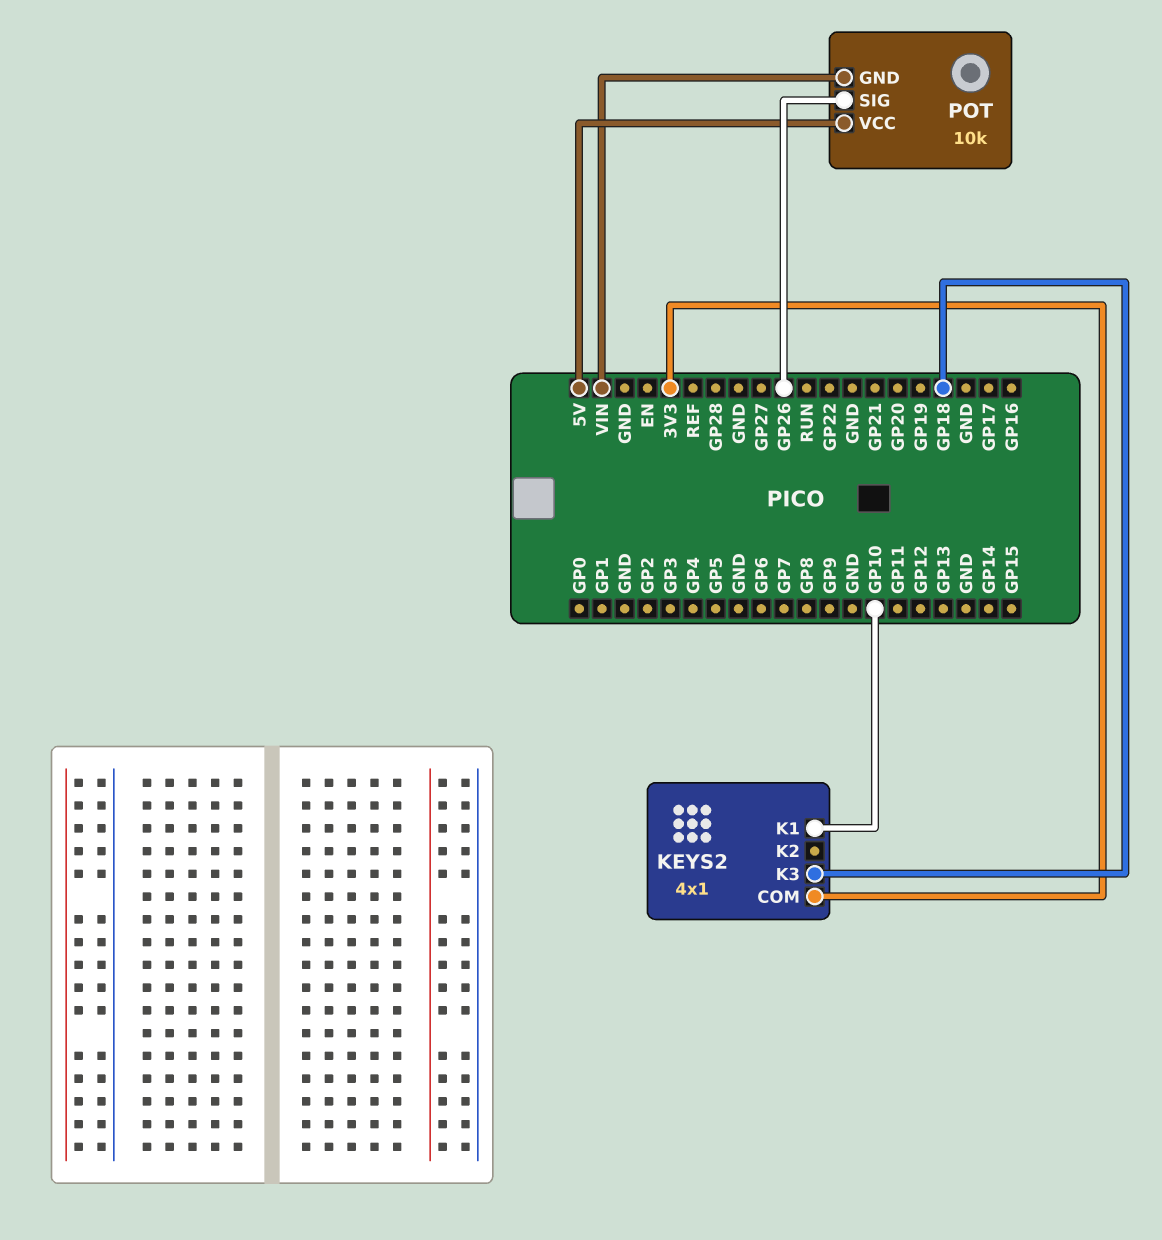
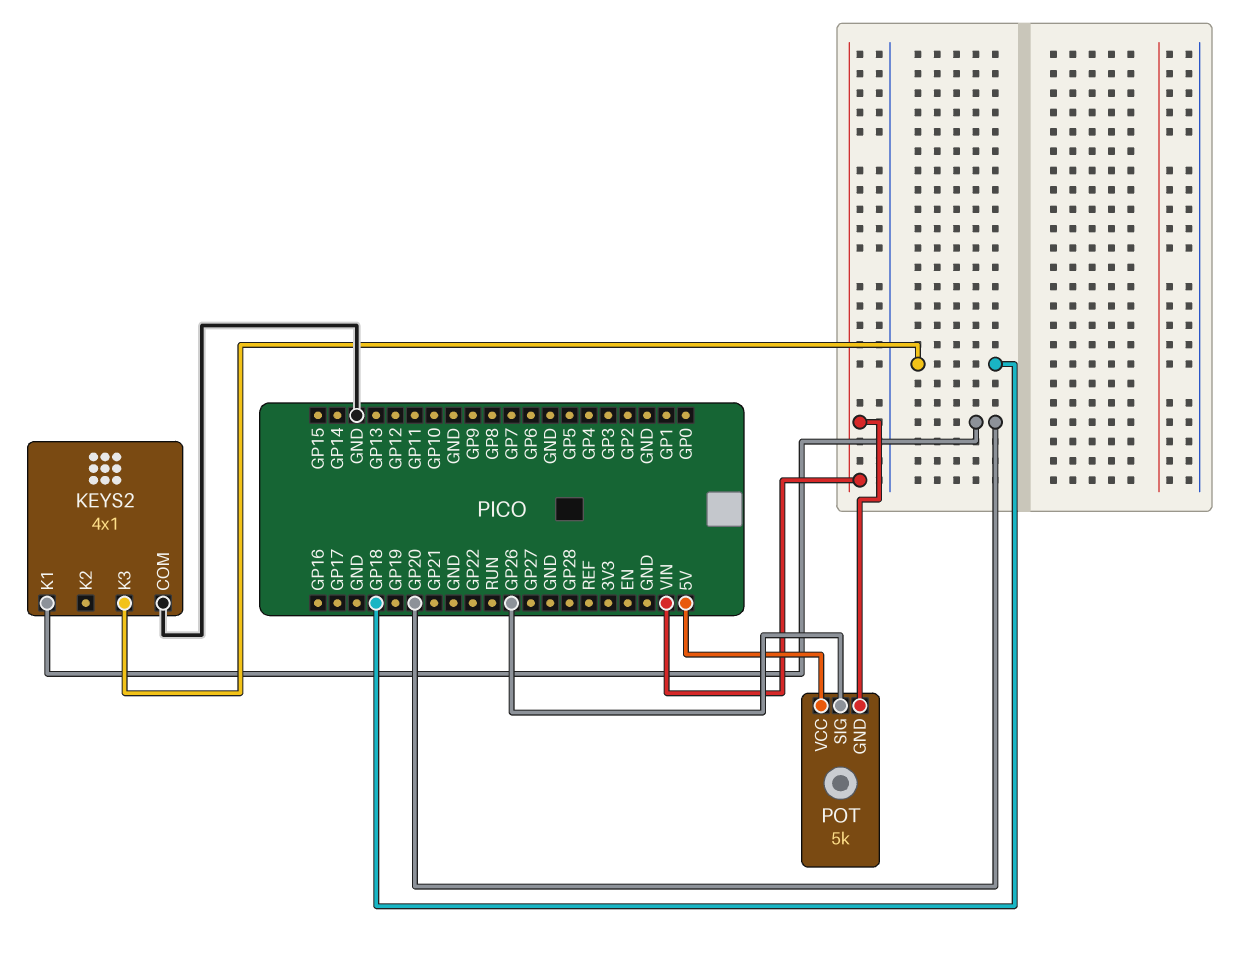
KEYS2 pin COM: 3V3 -> GND
KEYS2 pin K1: GP10 -> GP20
POT: 10k -> 5k

